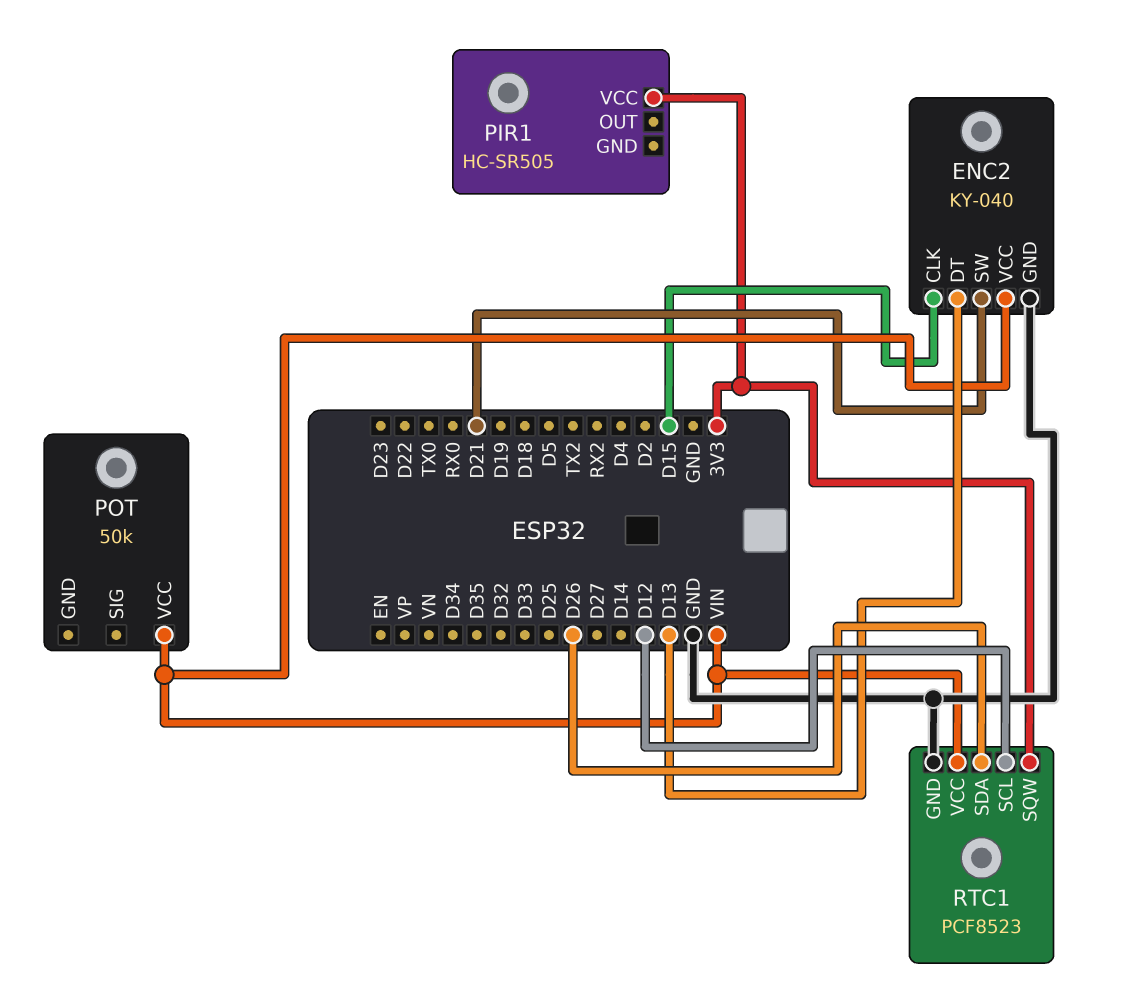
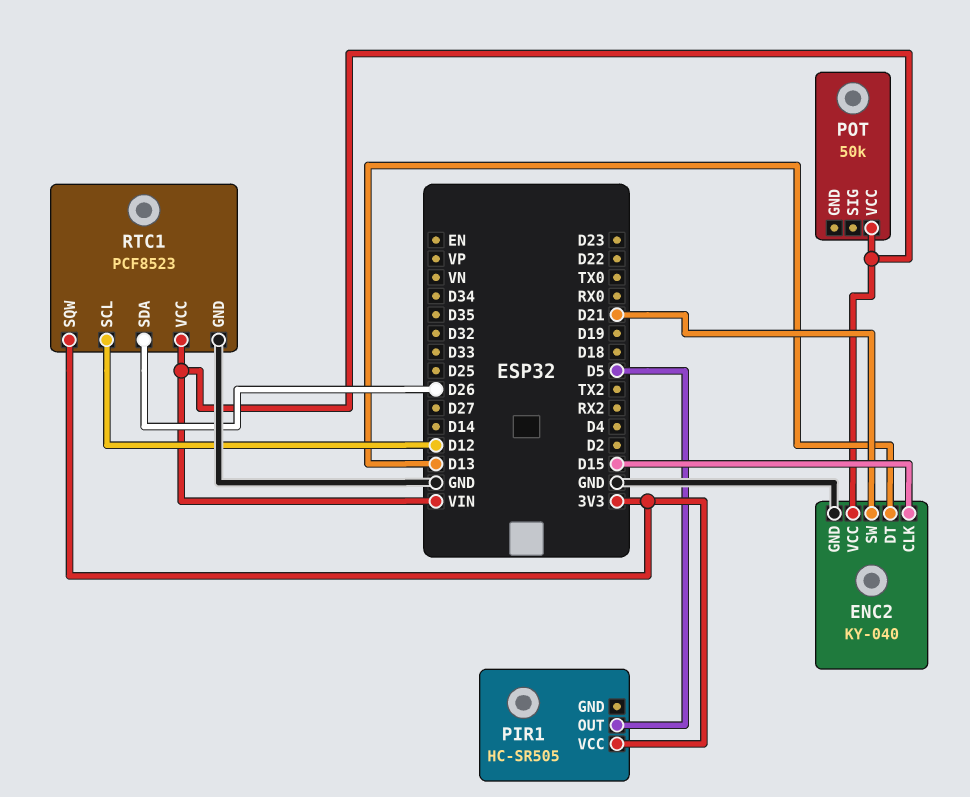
PIR1 pin OUT: none -> D5

